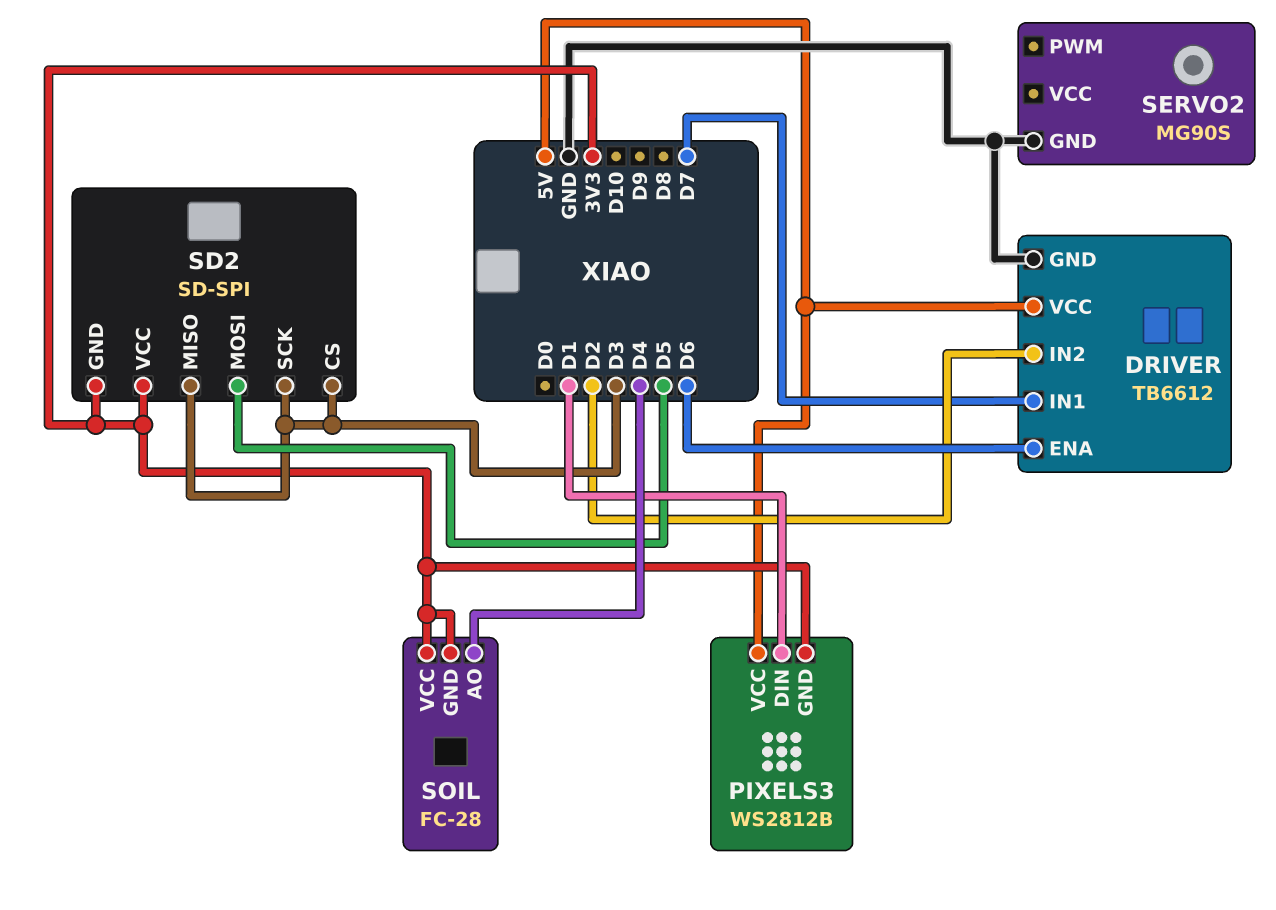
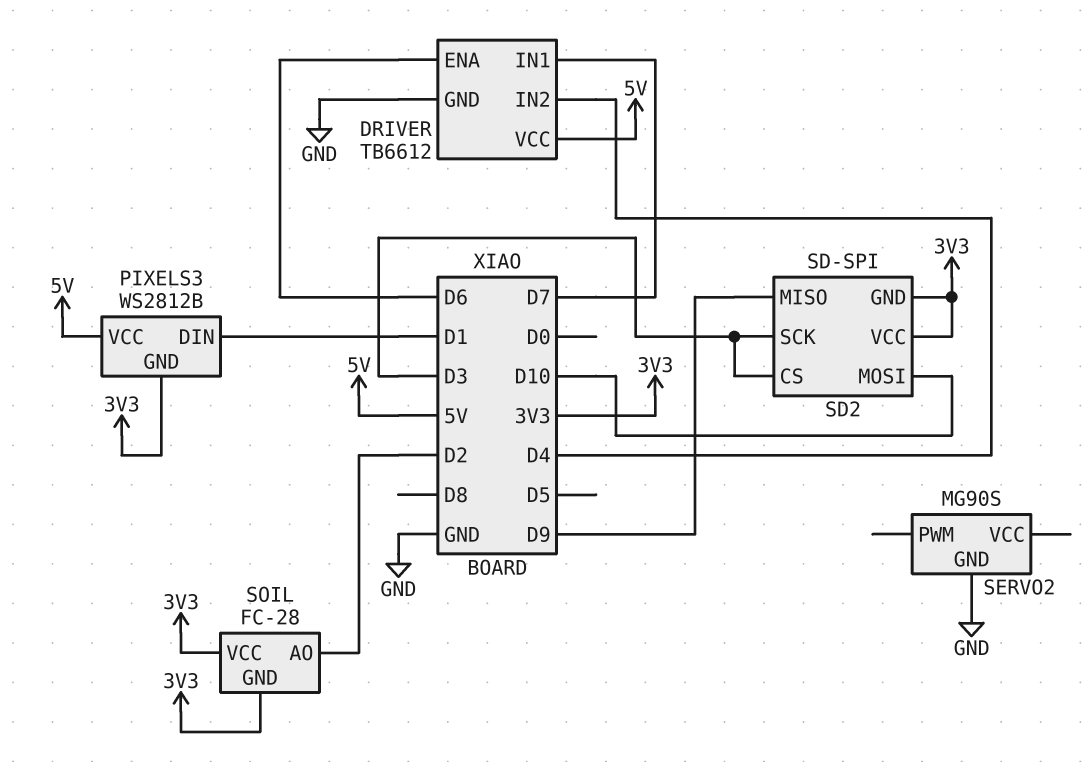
DRIVER pin IN2: D2 -> D4
SD2 pin MISO: D3 -> D9
SD2 pin MOSI: D5 -> D10
SOIL pin AO: D4 -> D2

